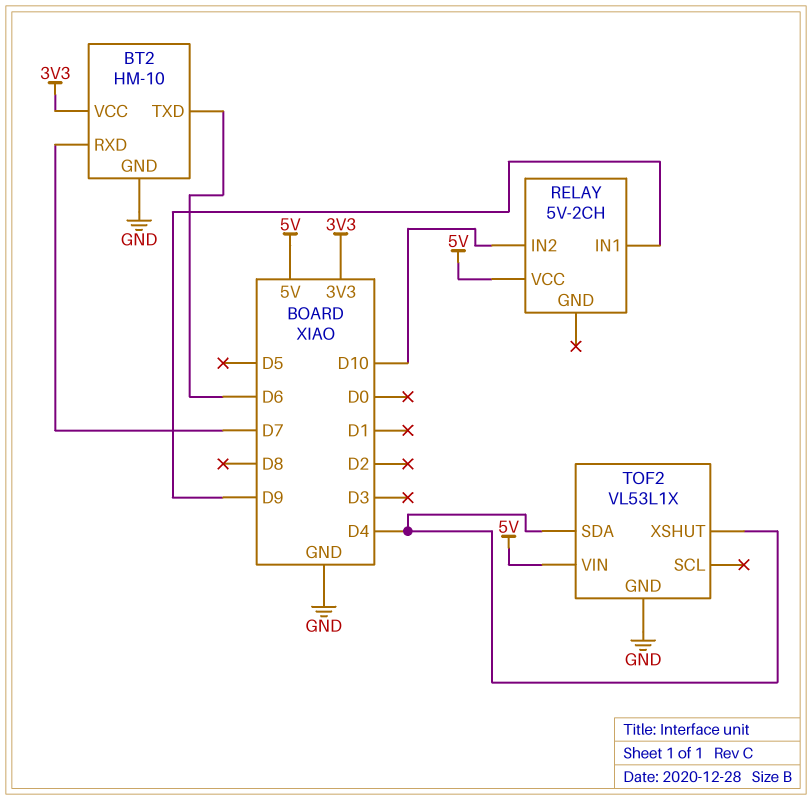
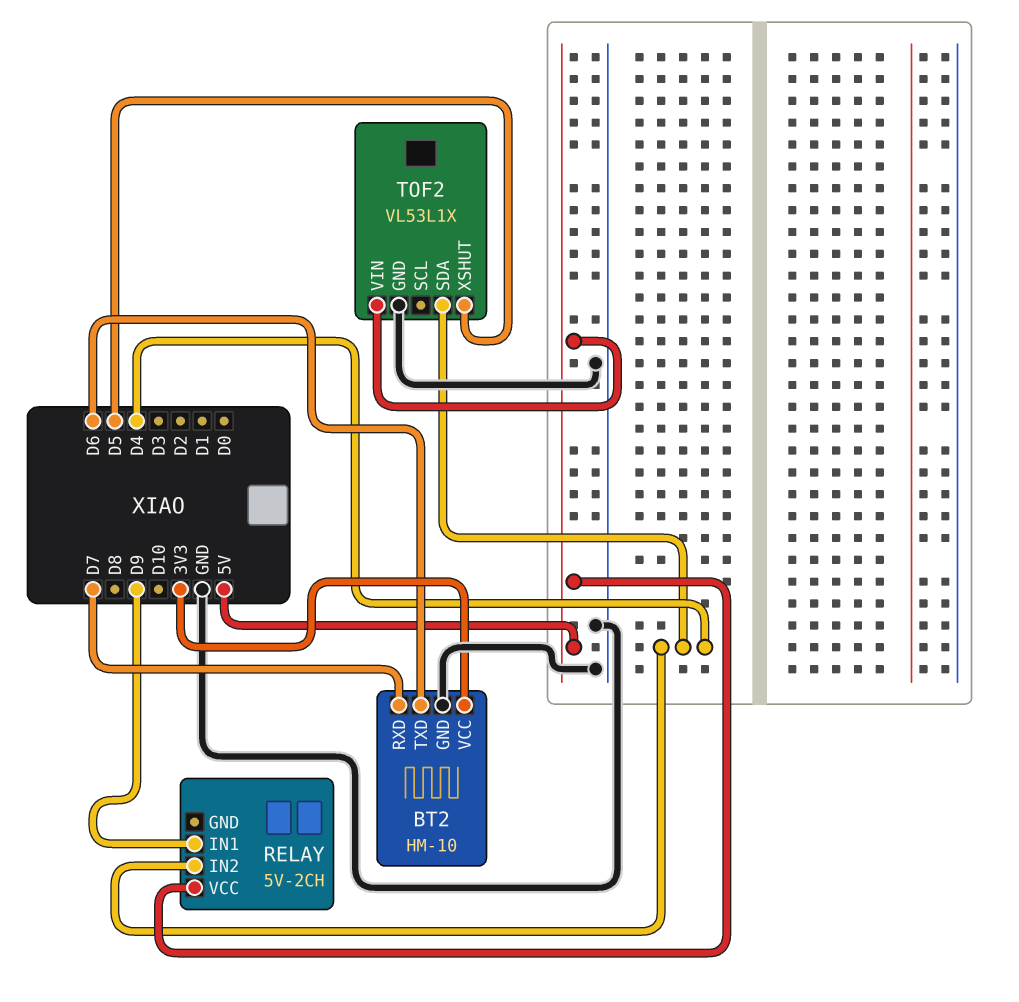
RELAY pin IN2: D10 -> D4
TOF2 pin XSHUT: D4 -> D5

